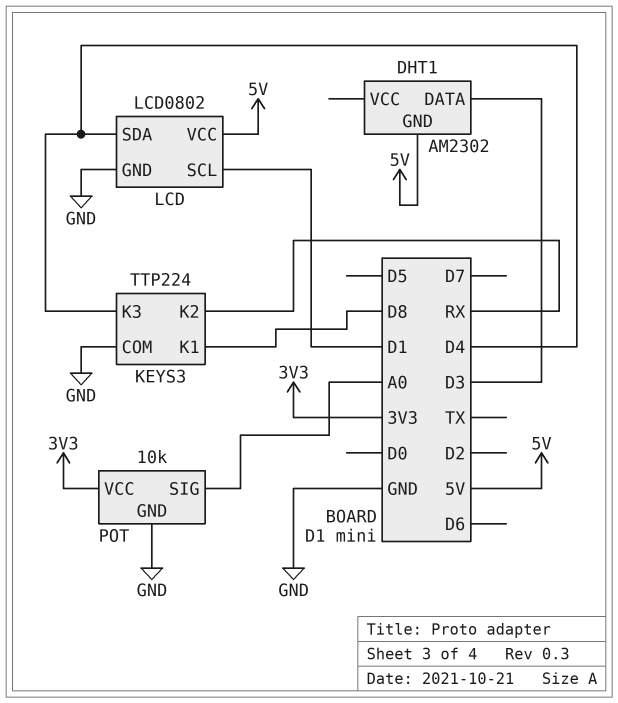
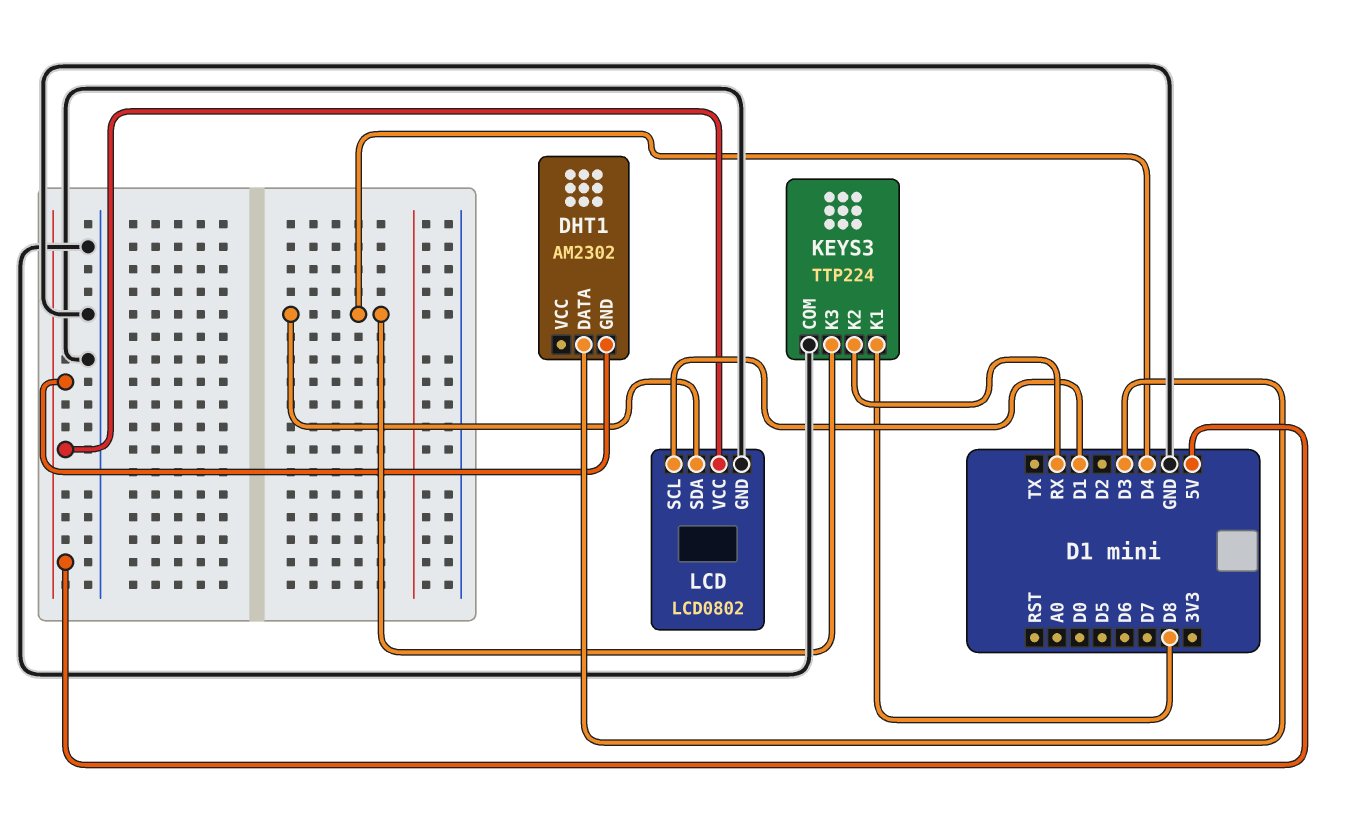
POT: 10k -> none
POT pin GND: GND -> none
POT pin SIG: A0 -> none
POT pin VCC: 3V3 -> none

